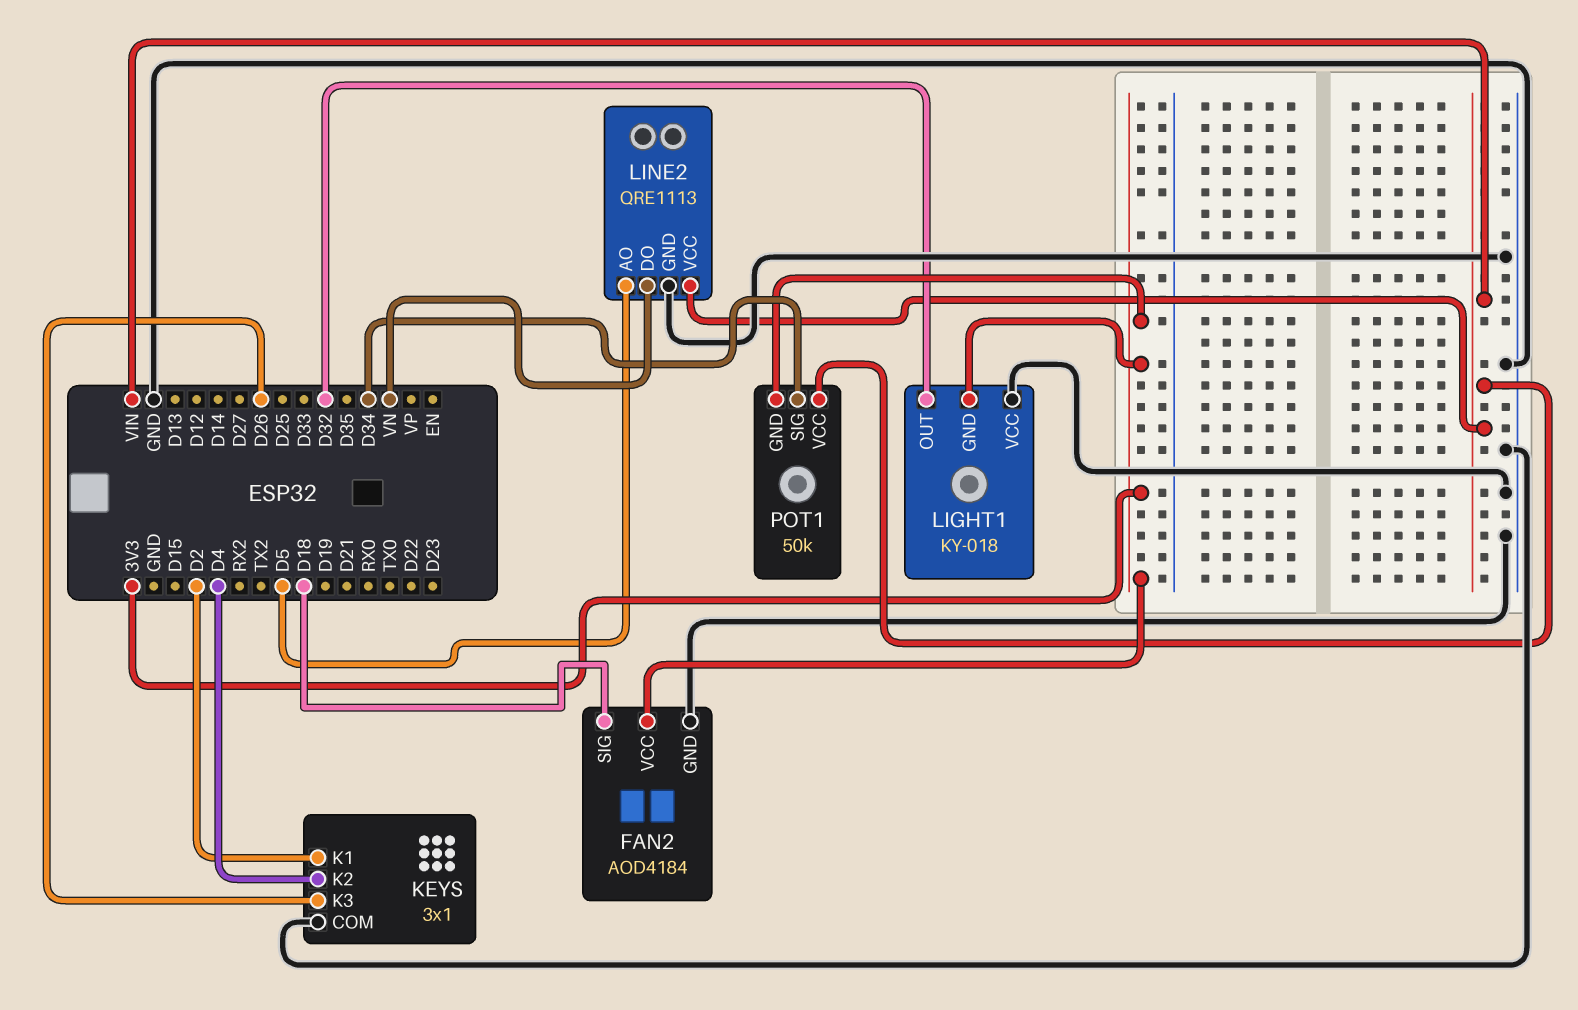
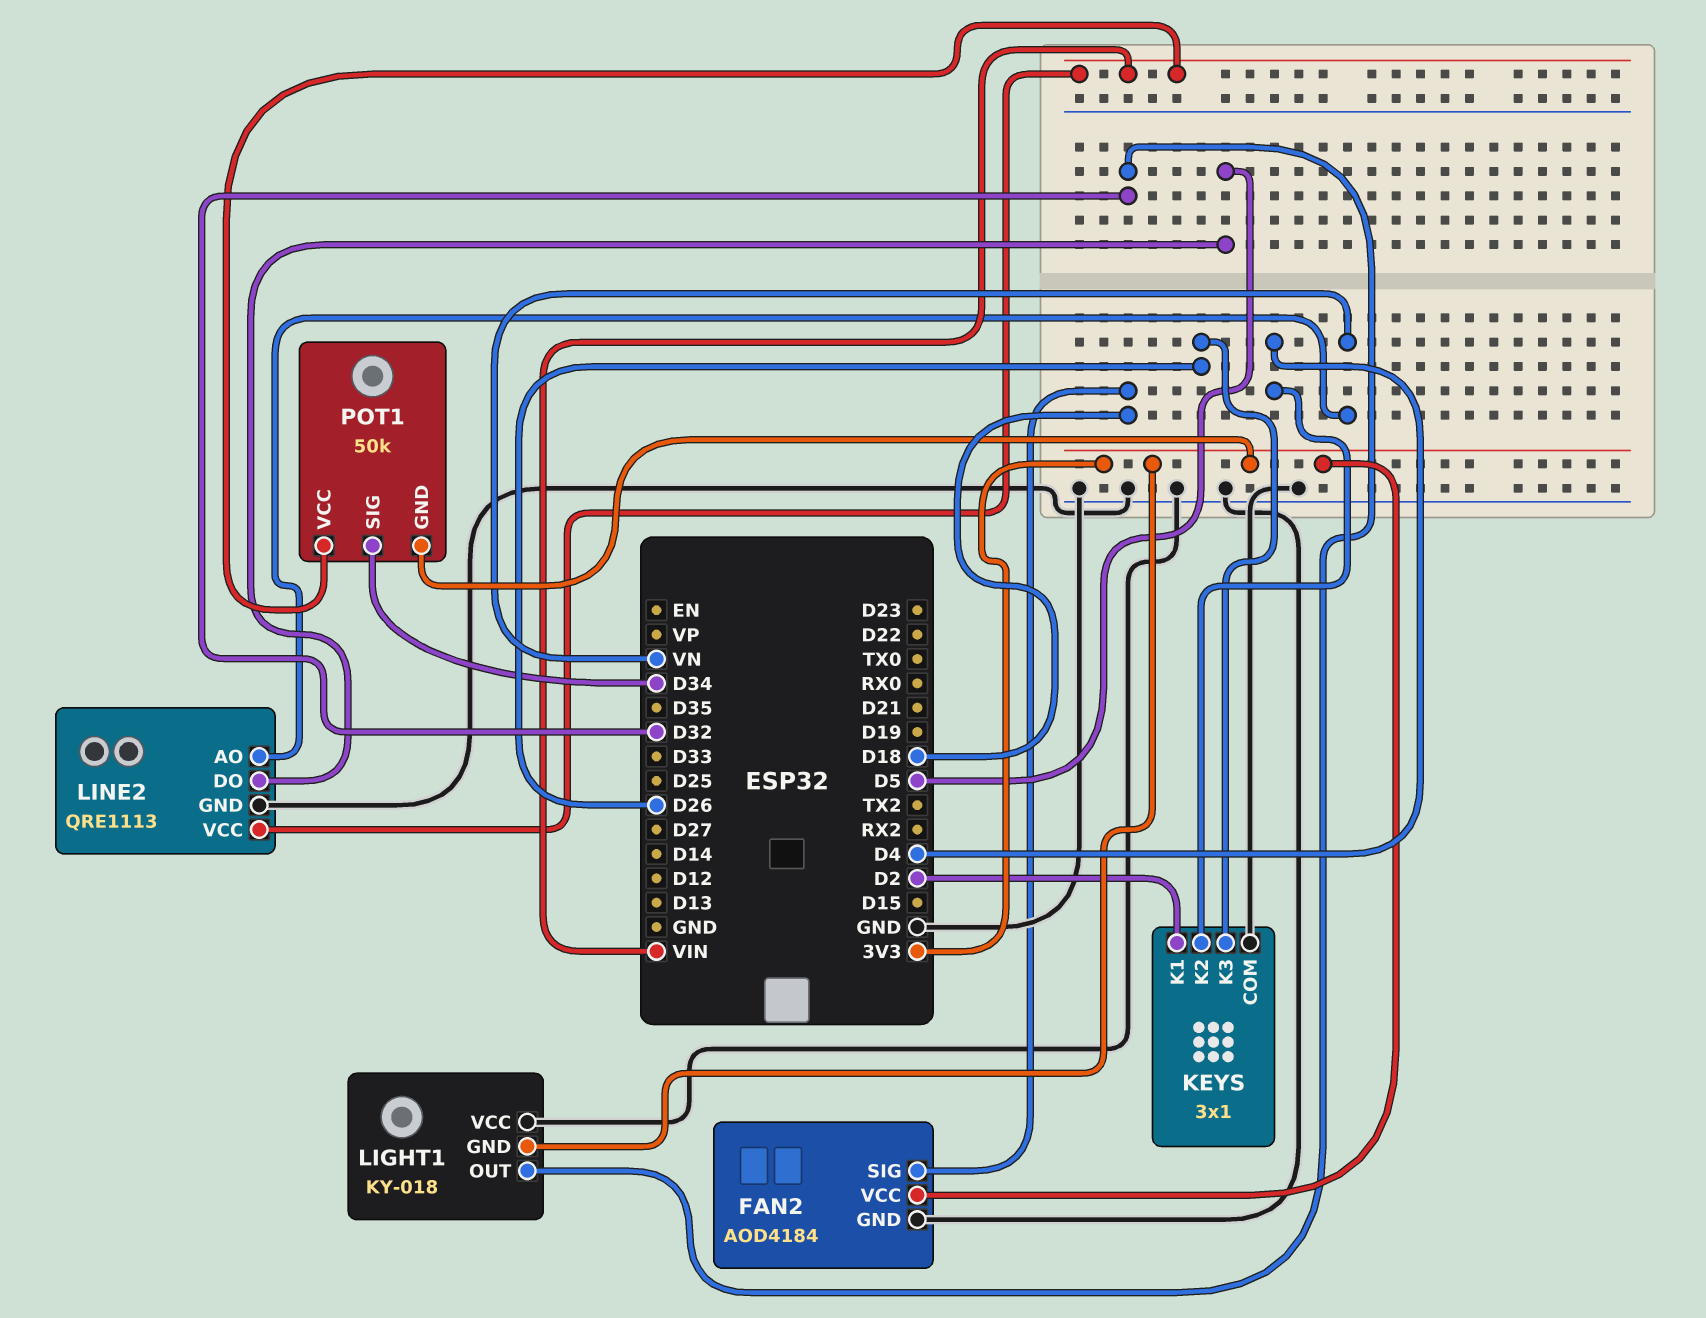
LINE2 pin AO: D5 -> VN
LINE2 pin DO: VN -> D5

